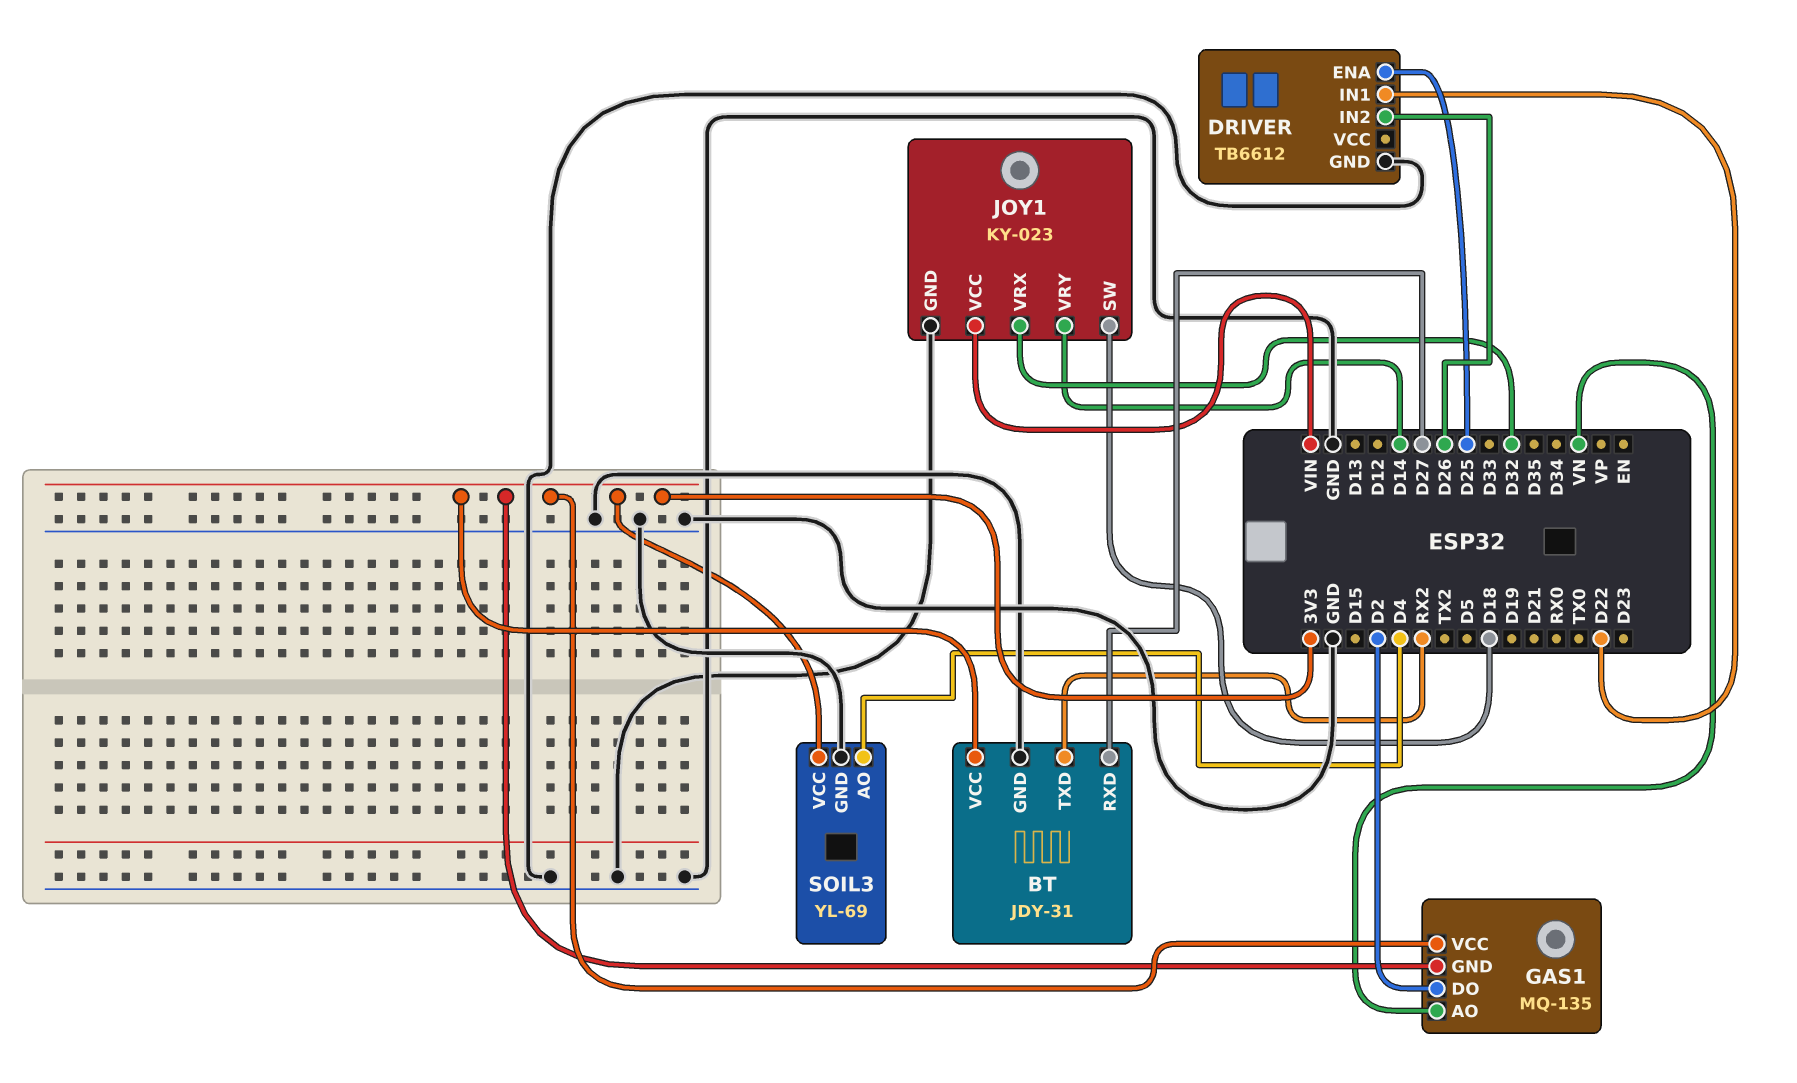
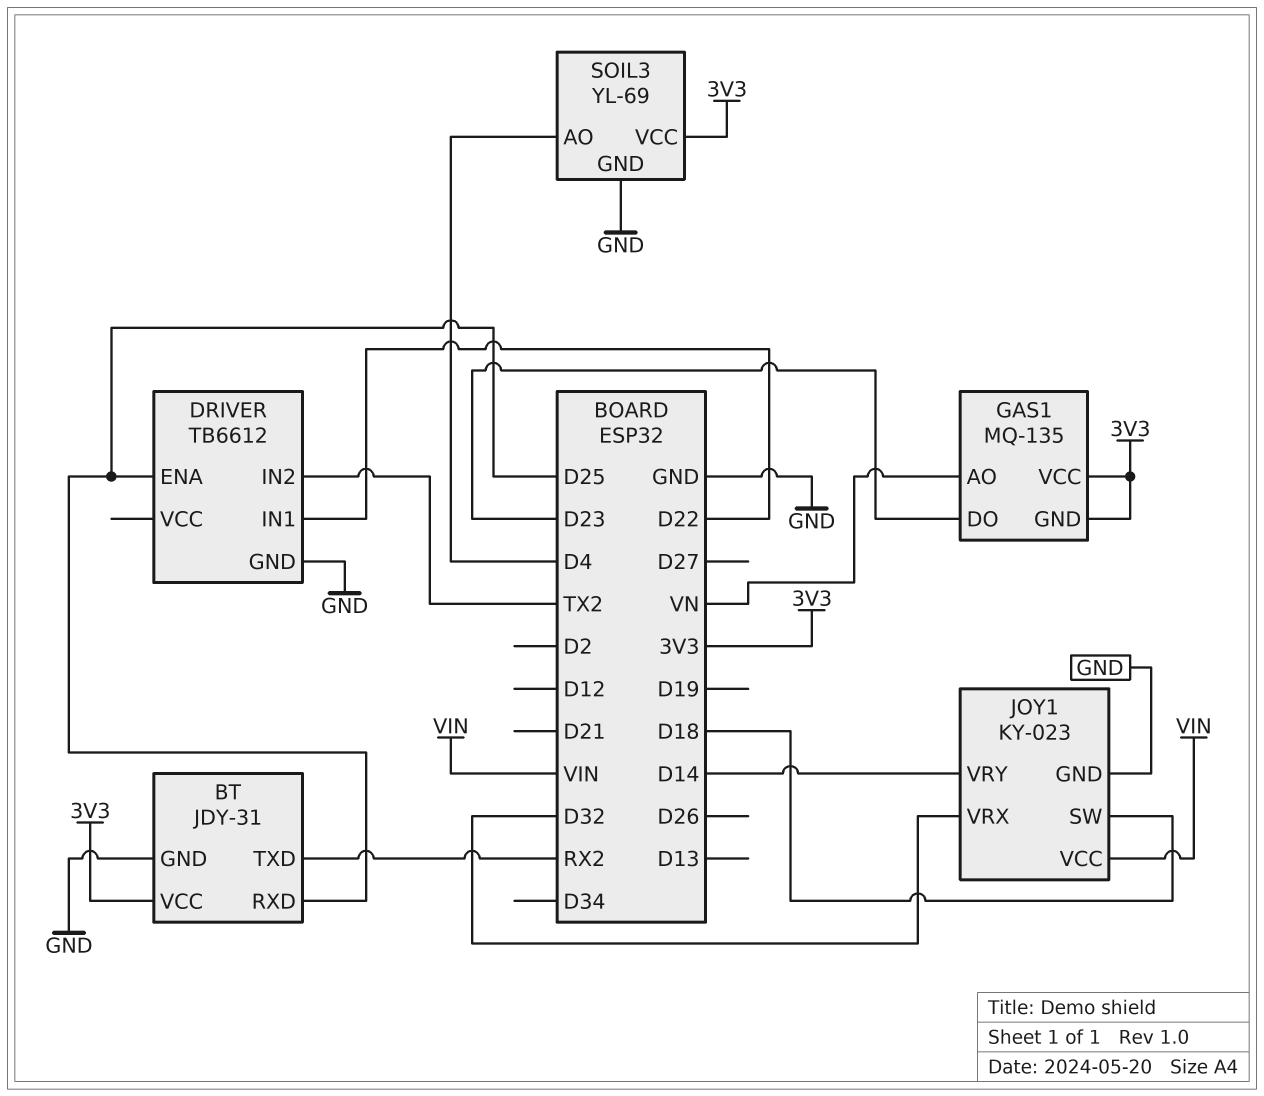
BT pin RXD: D27 -> D25
DRIVER pin IN2: D26 -> TX2
GAS1 pin DO: D2 -> D23

